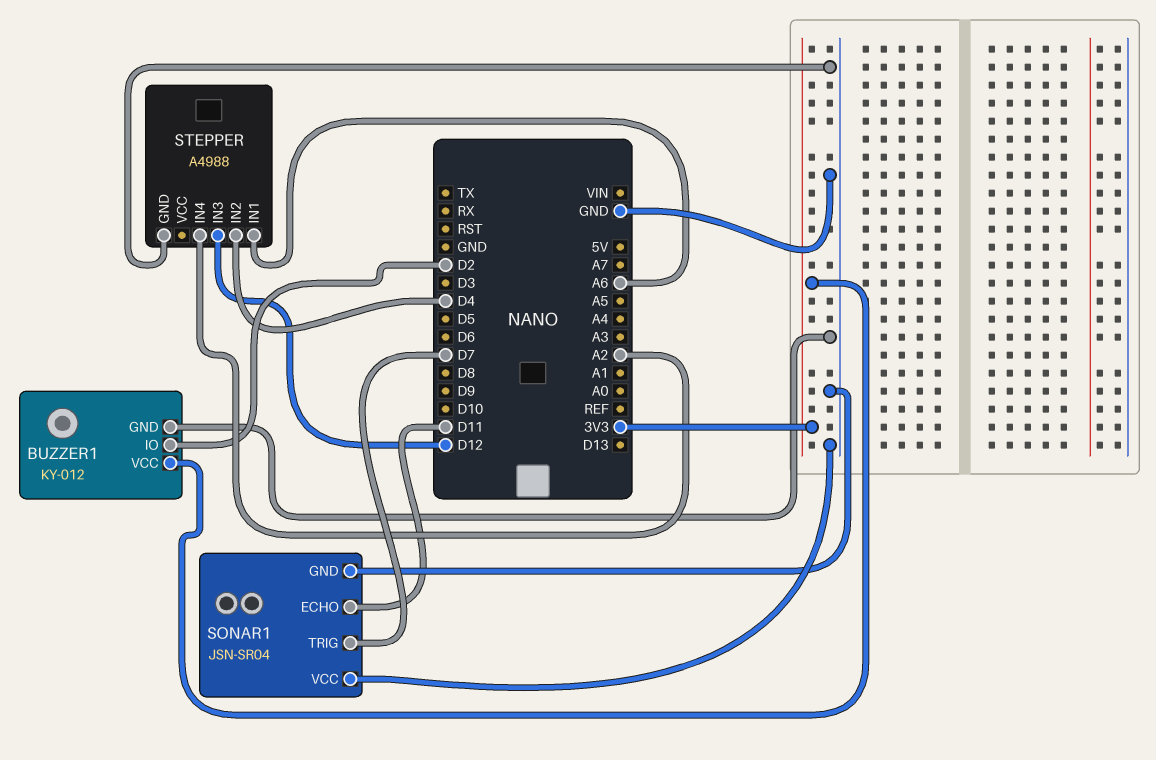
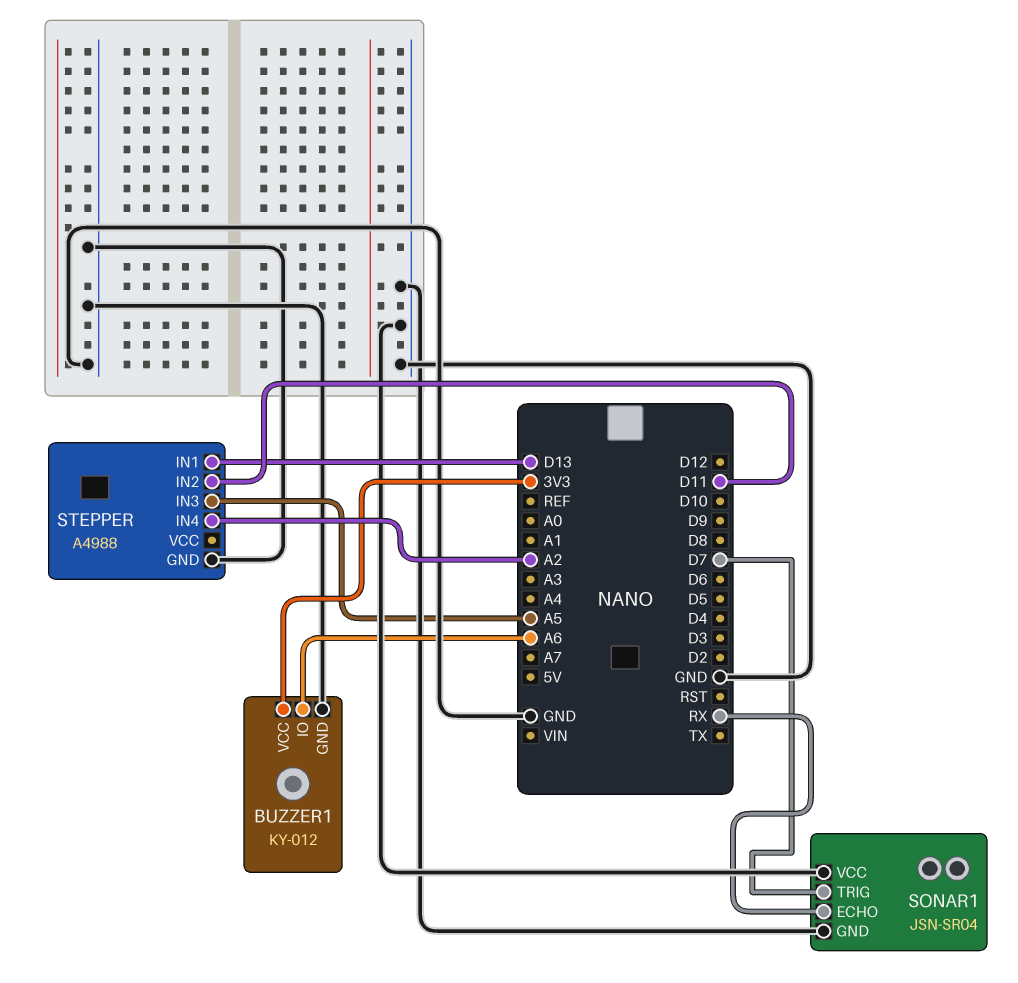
BUZZER1 pin IO: D2 -> A6
SONAR1 pin ECHO: D11 -> RX
STEPPER pin IN1: A6 -> D13
STEPPER pin IN2: D4 -> D11
STEPPER pin IN3: D12 -> A5

